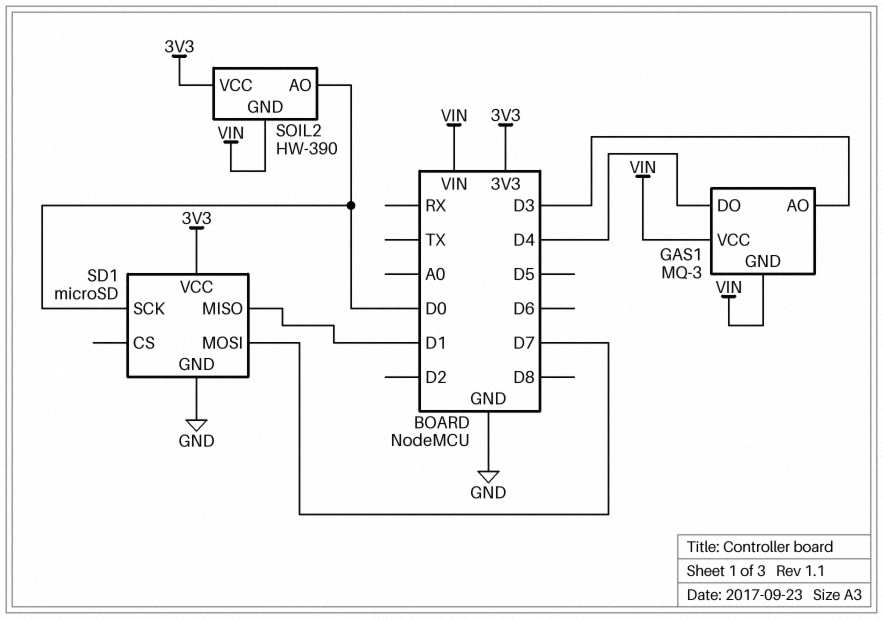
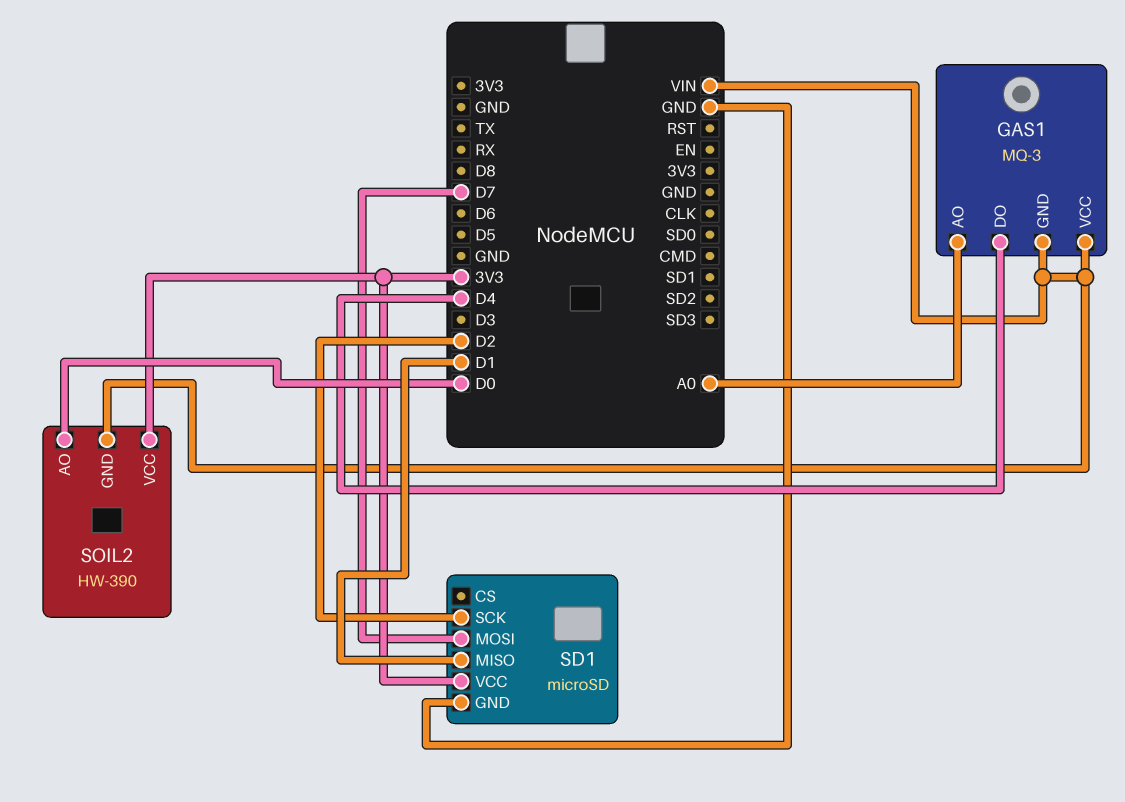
GAS1 pin AO: D3 -> A0
SD1 pin SCK: D0 -> D2

